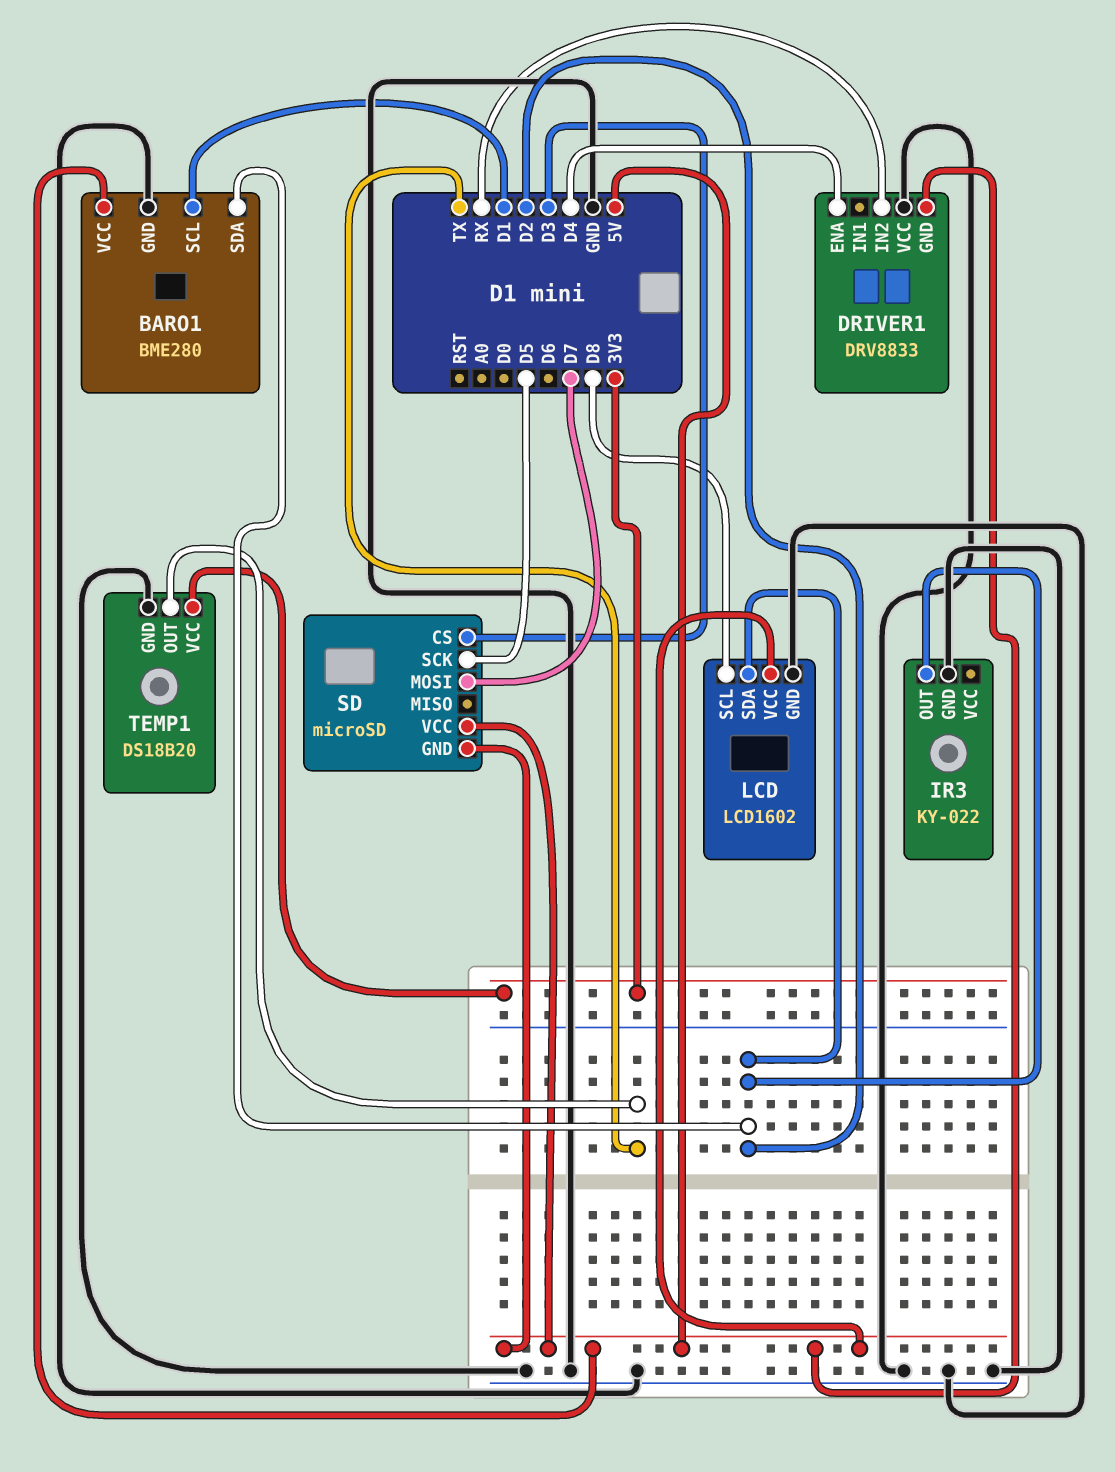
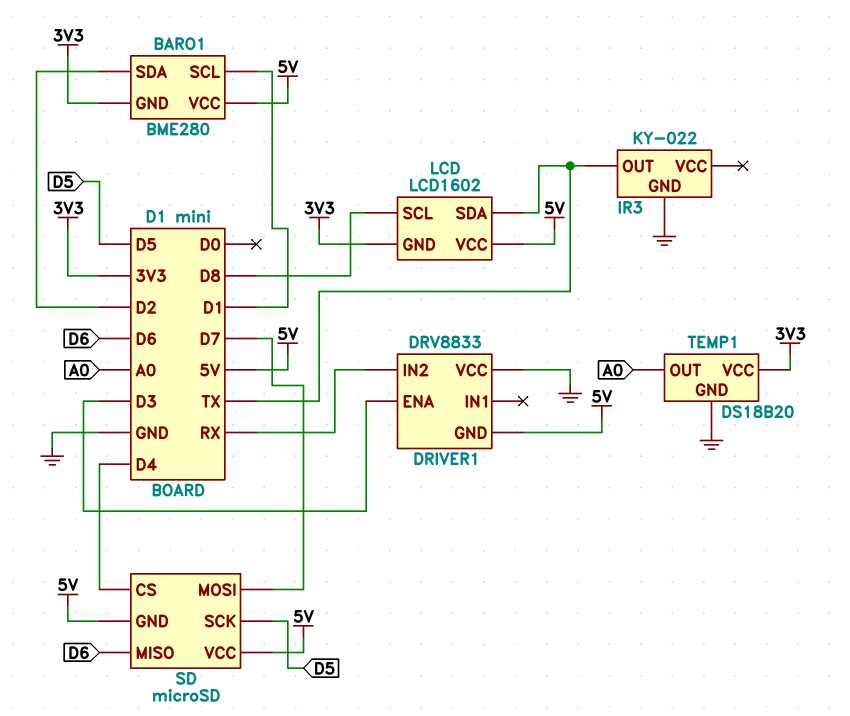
BARO1 pin GND: GND -> 3V3
DRIVER1 pin ENA: D4 -> D3
IR3 pin OUT: D2 -> TX
LCD pin GND: GND -> 3V3
LCD pin SDA: D2 -> TX
SD pin CS: D3 -> D4
SD pin MISO: none -> D6
TEMP1 pin OUT: TX -> A0

